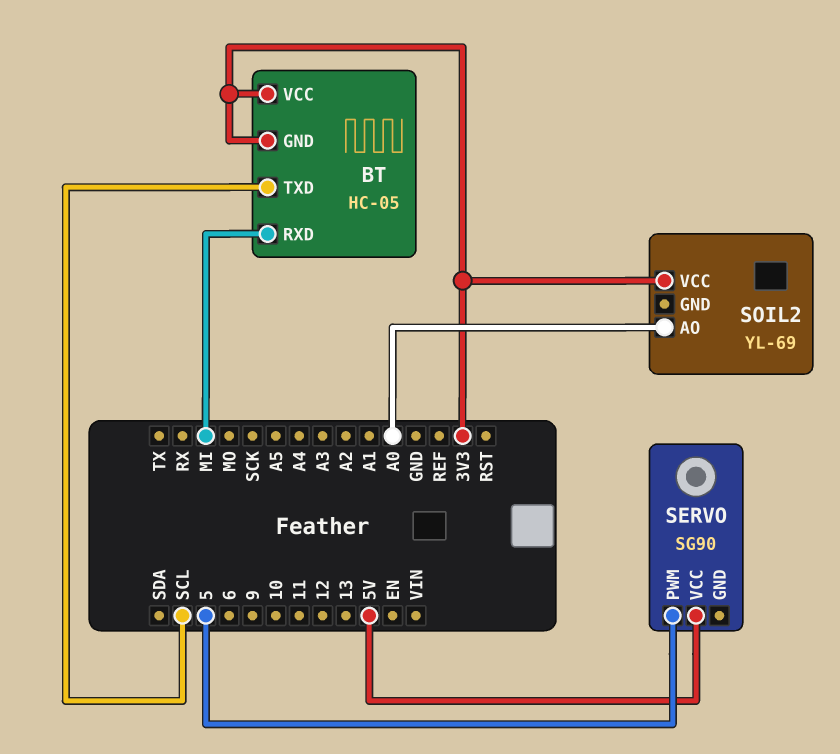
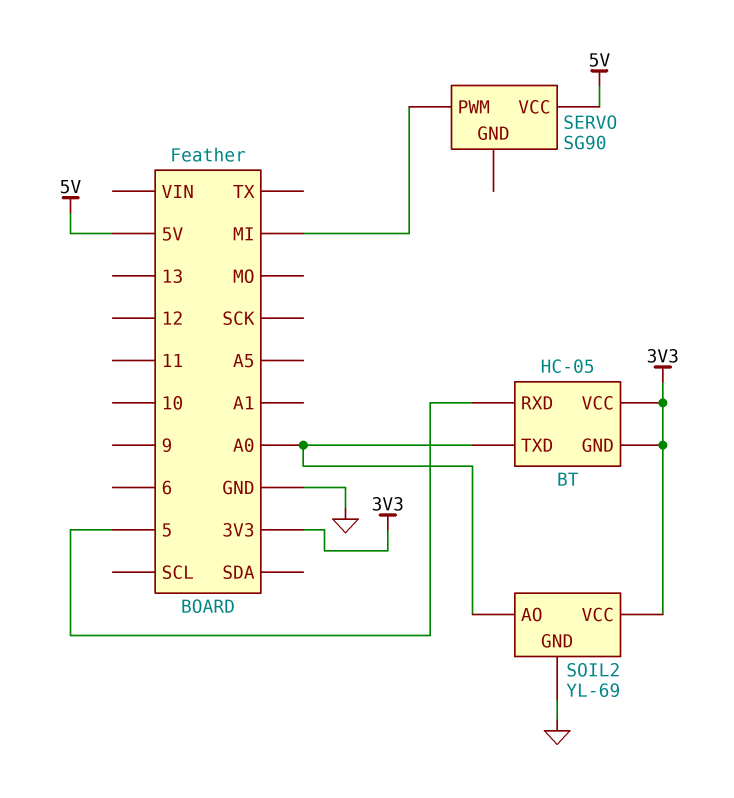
BT pin RXD: MI -> 5
BT pin TXD: SCL -> A0
SERVO pin PWM: 5 -> MI
SOIL2 pin GND: none -> GND

